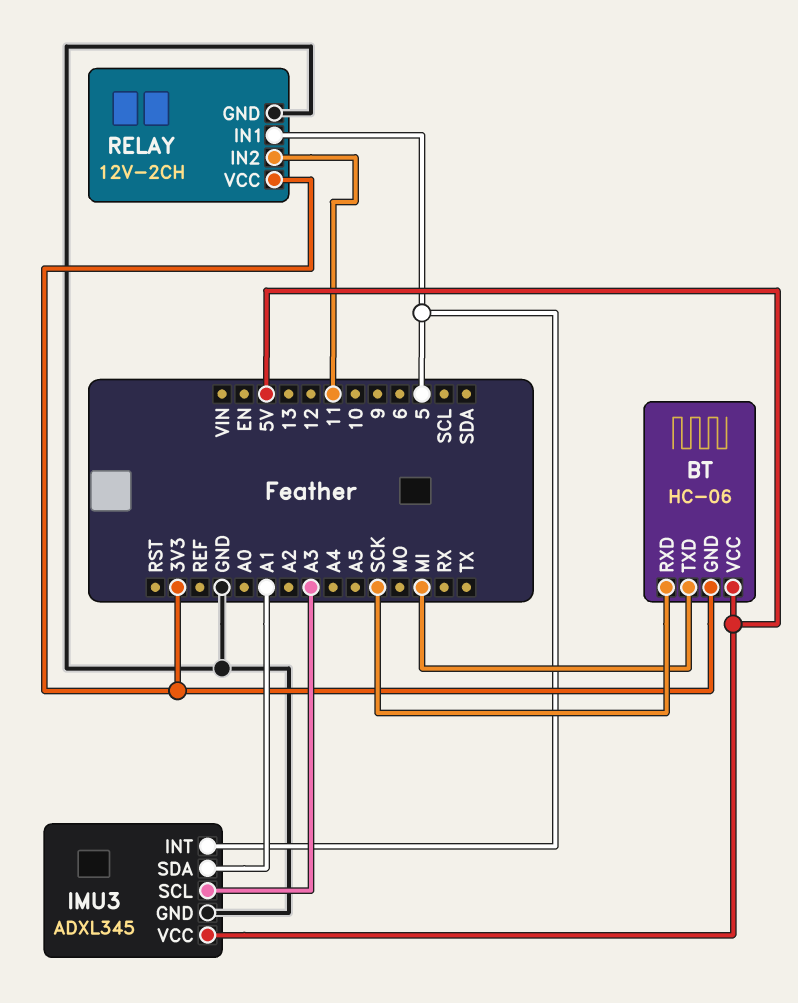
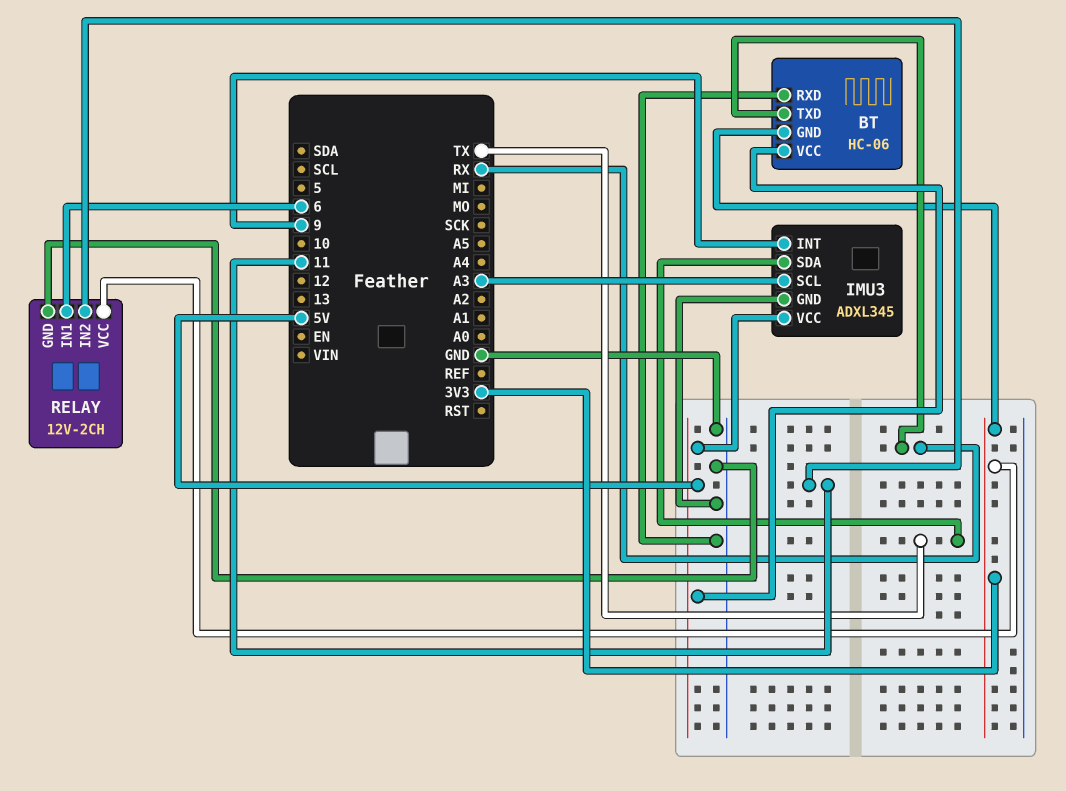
BT pin RXD: SCK -> GND
BT pin TXD: MI -> RX
IMU3 pin INT: 5 -> 9
IMU3 pin SDA: A1 -> TX
RELAY pin IN1: 5 -> 6

